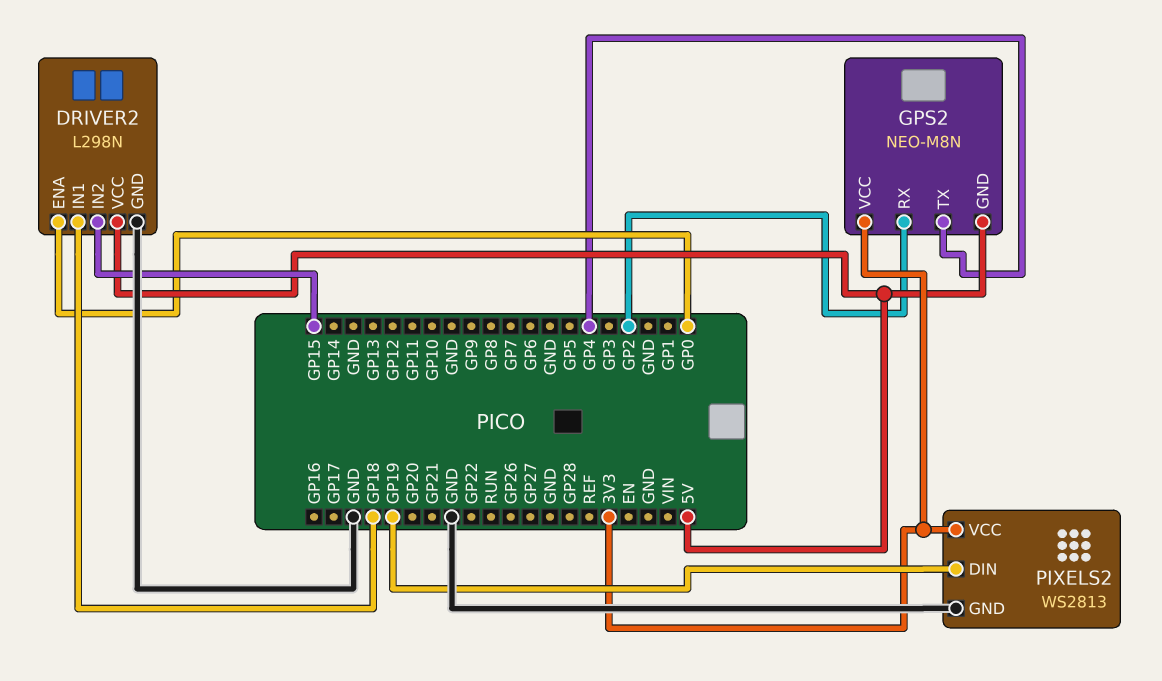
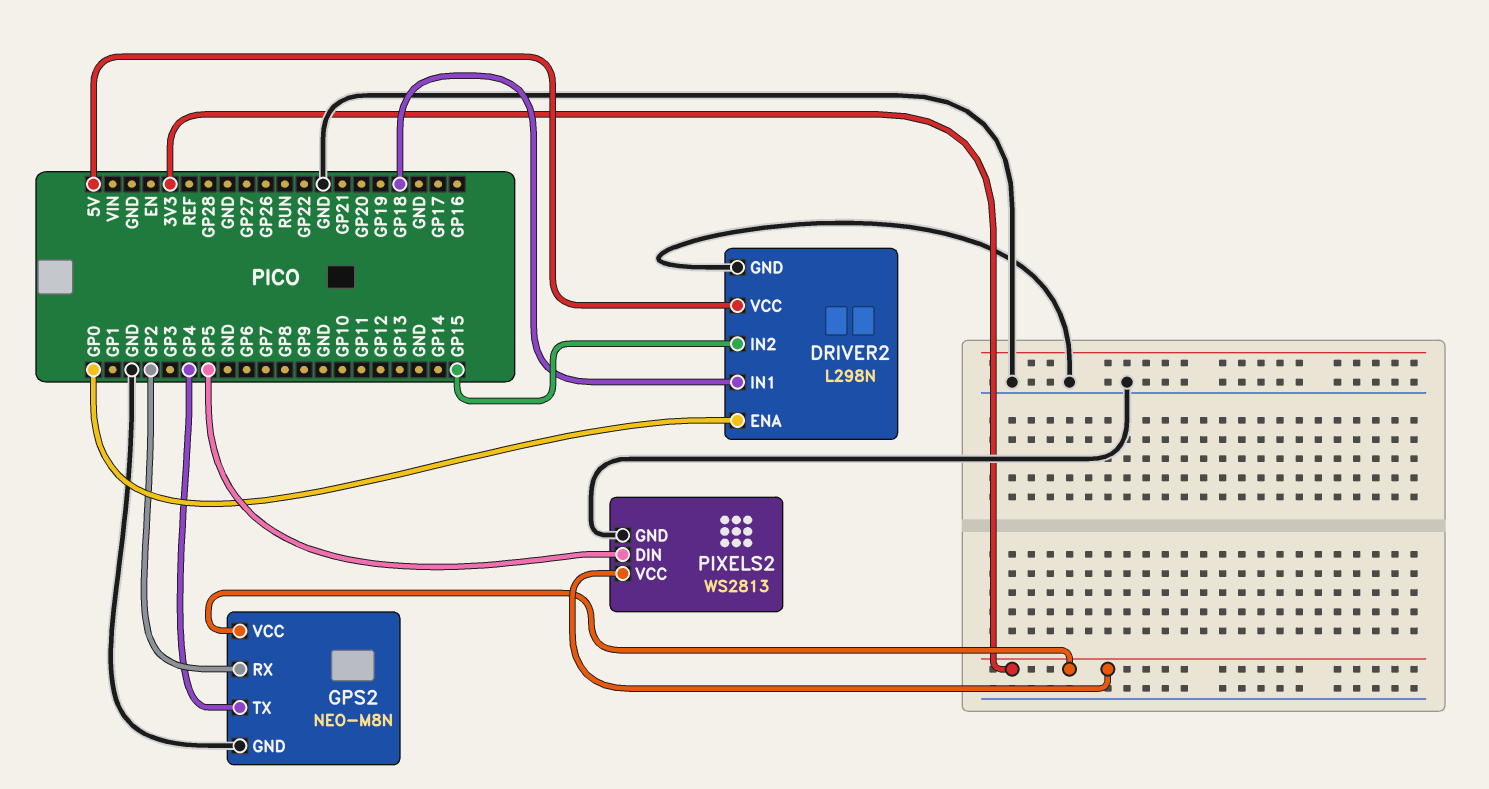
GPS2 pin GND: 5V -> GND
PIXELS2 pin DIN: GP19 -> GP5

